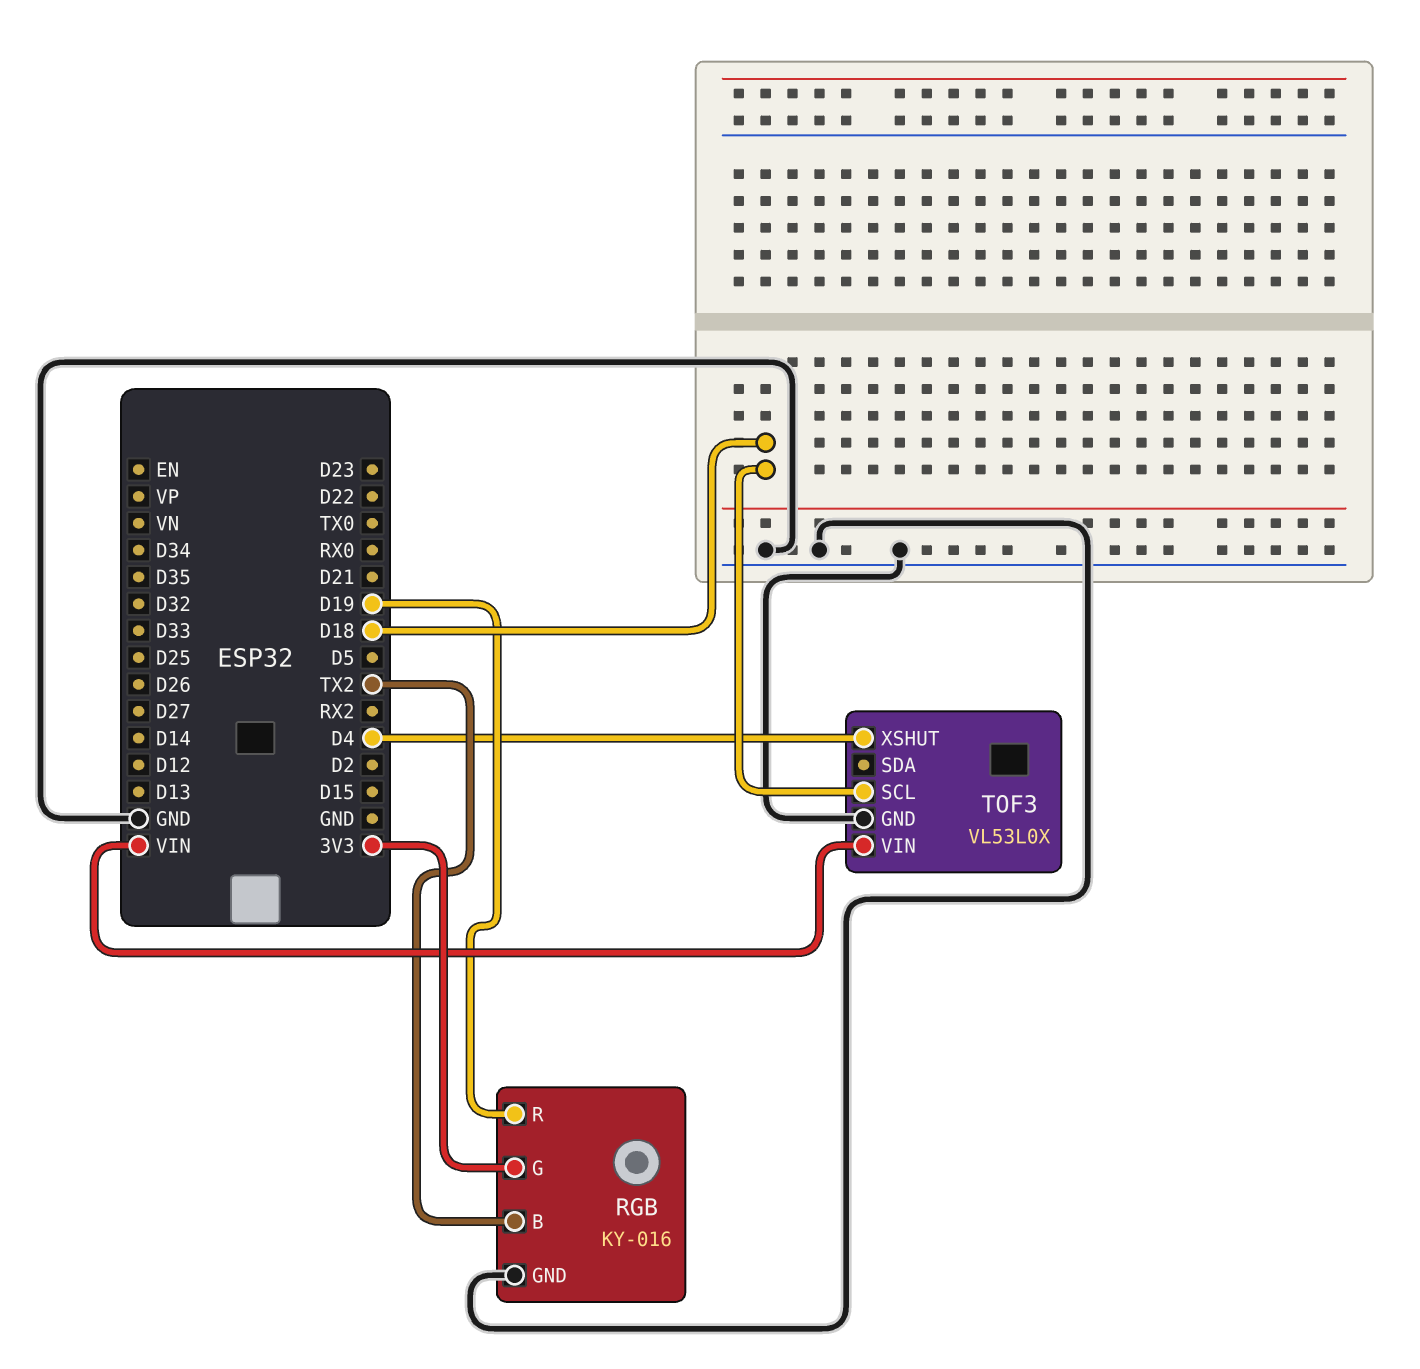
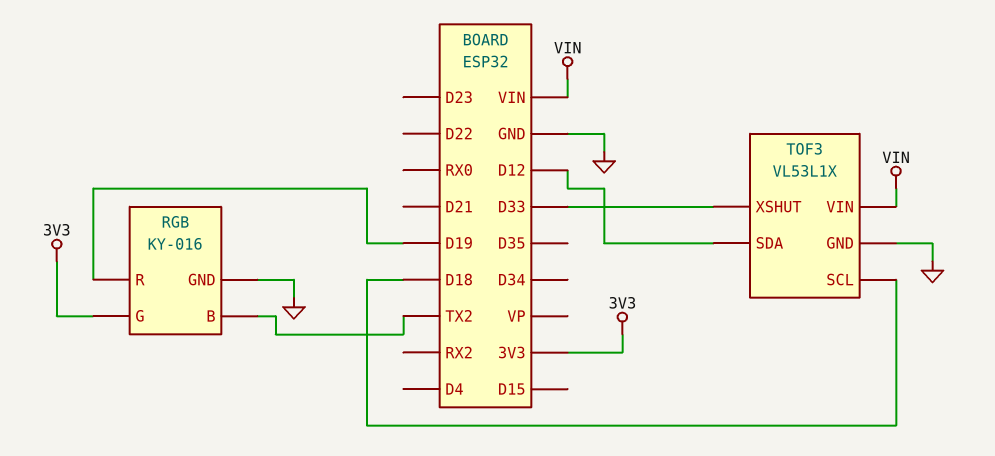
TOF3: VL53L0X -> VL53L1X
TOF3 pin SDA: none -> D12
TOF3 pin XSHUT: D4 -> D33

